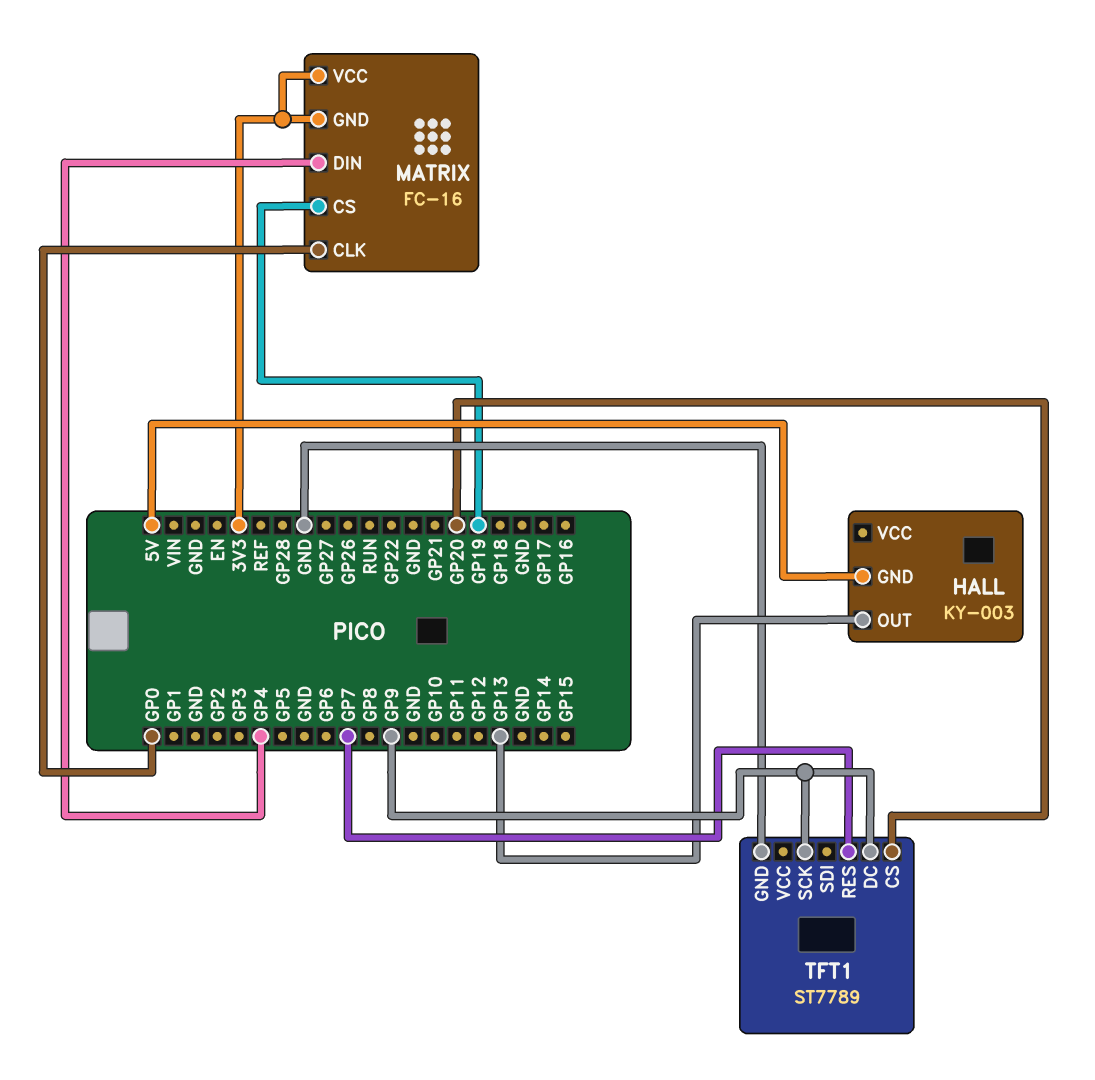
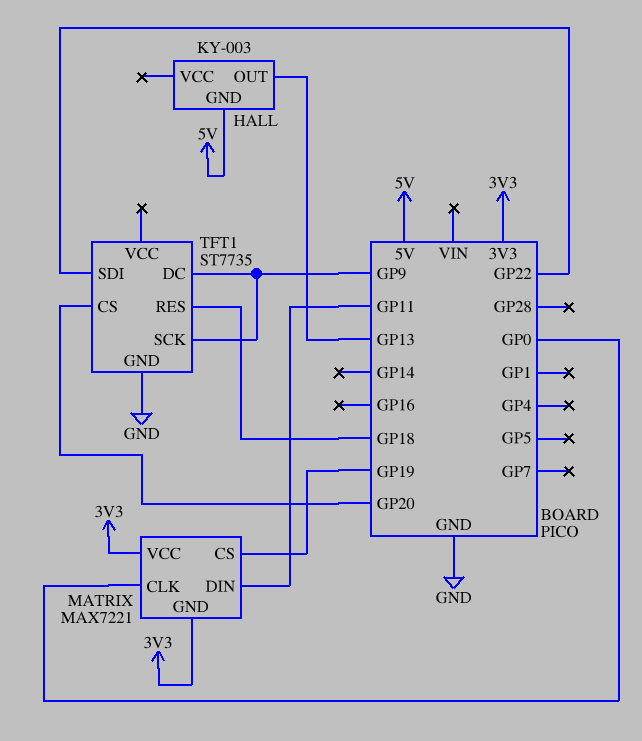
MATRIX: FC-16 -> MAX7221
MATRIX pin DIN: GP4 -> GP11
TFT1: ST7789 -> ST7735
TFT1 pin RES: GP7 -> GP18
TFT1 pin SDI: none -> GP22

